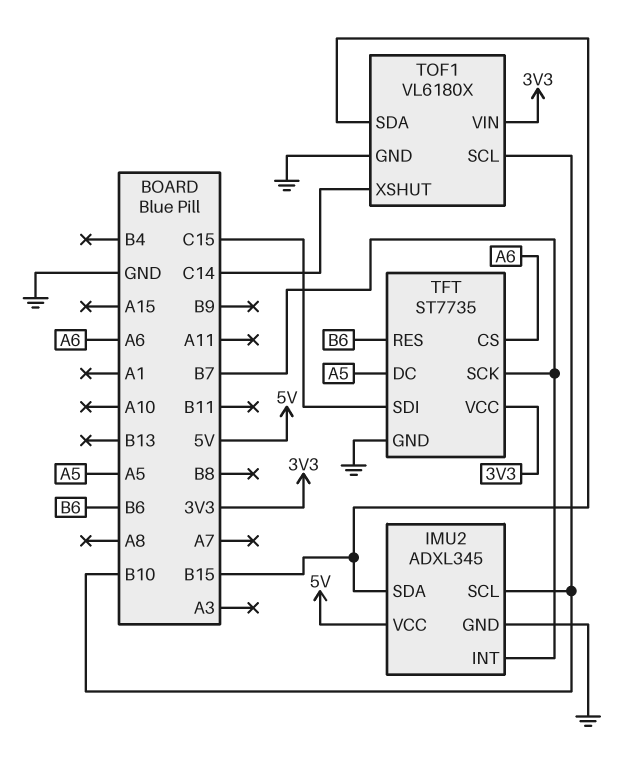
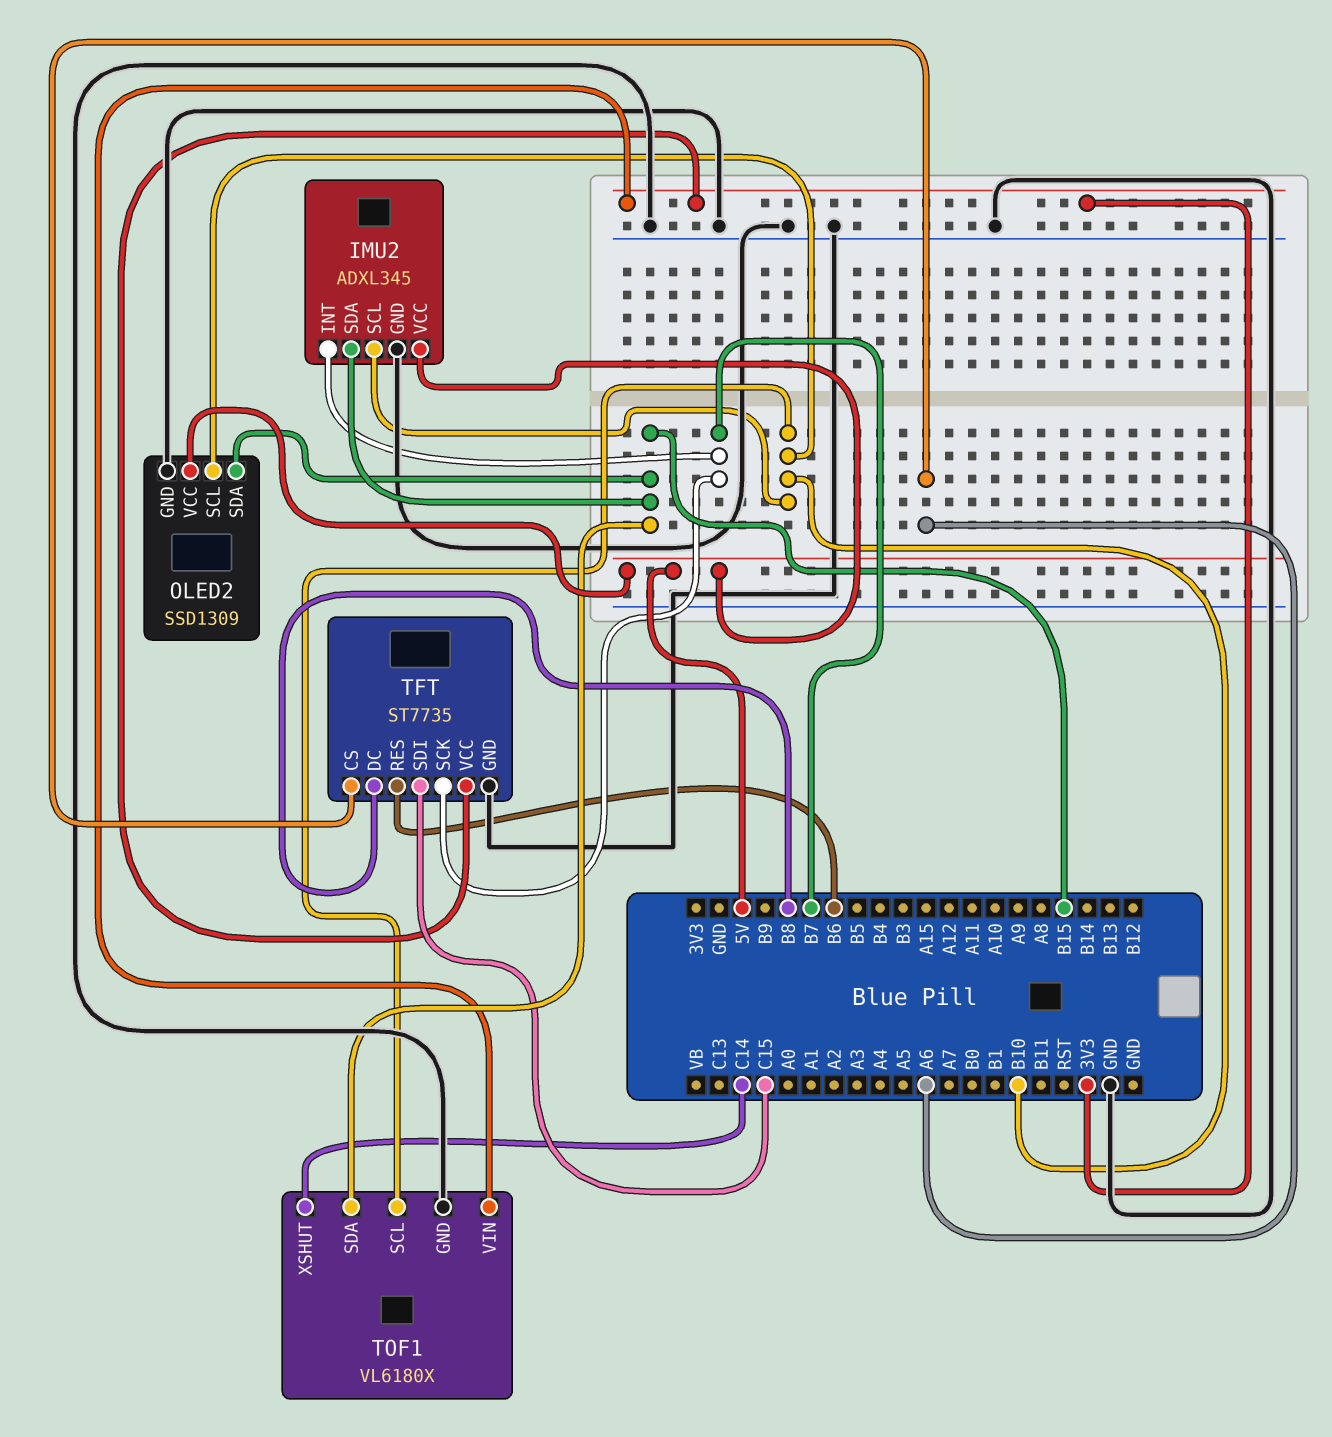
OLED2: none -> SSD1309
OLED2 pin GND: none -> GND
OLED2 pin SCL: none -> B10
OLED2 pin SDA: none -> B15
OLED2 pin VCC: none -> 5V
TFT pin DC: A5 -> B8

